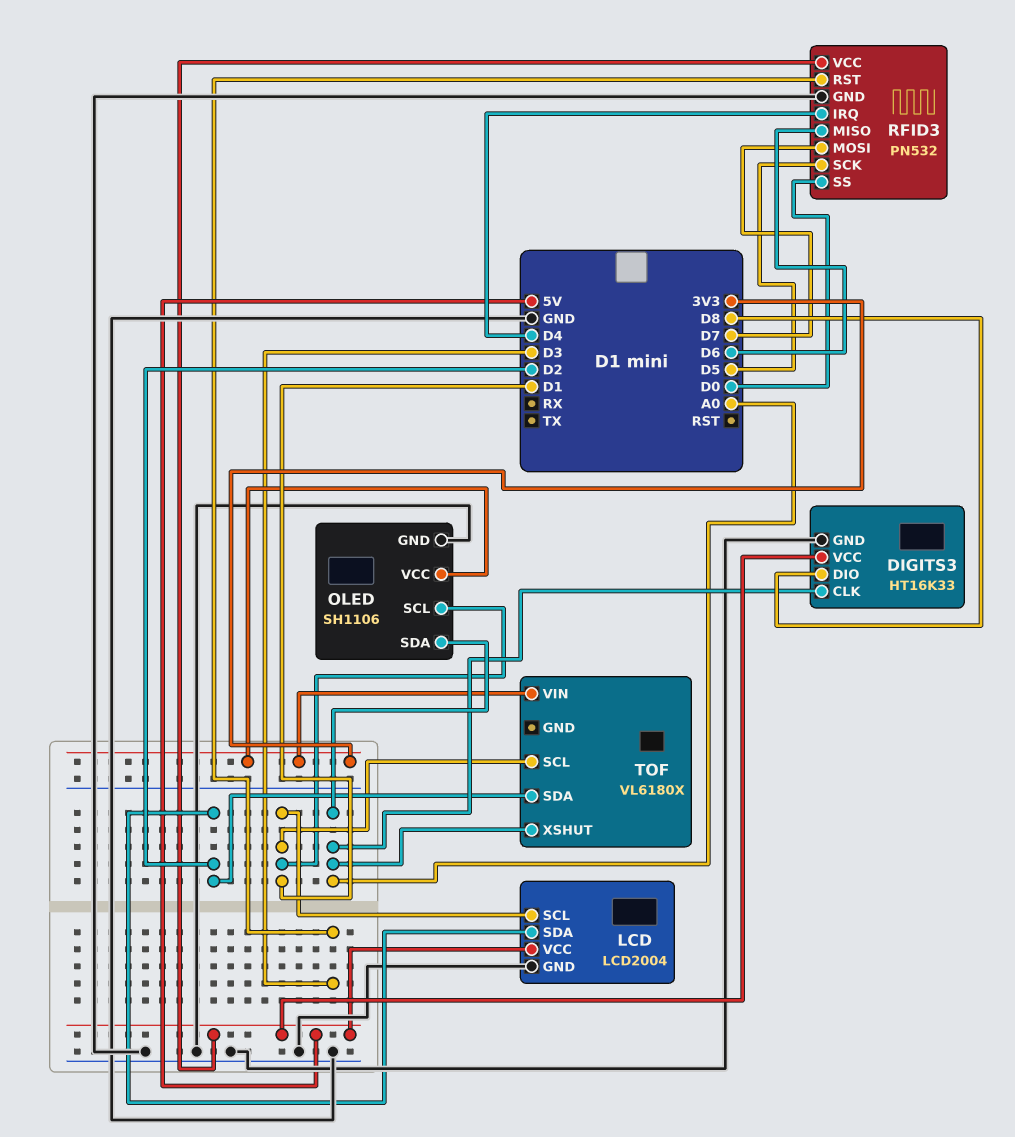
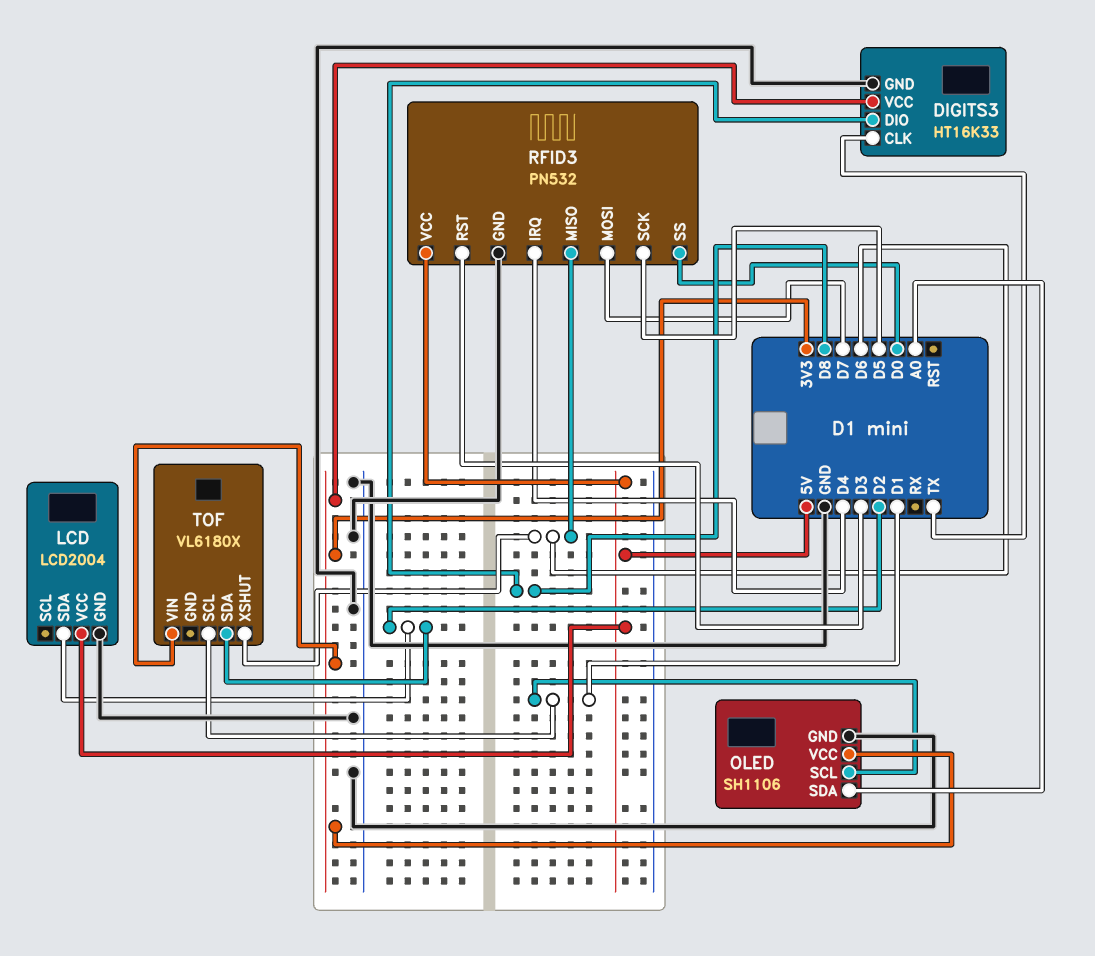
DIGITS3 pin CLK: A0 -> TX
DIGITS3 pin VCC: 5V -> 3V3
LCD pin SCL: D1 -> none
TOF pin XSHUT: A0 -> D6

